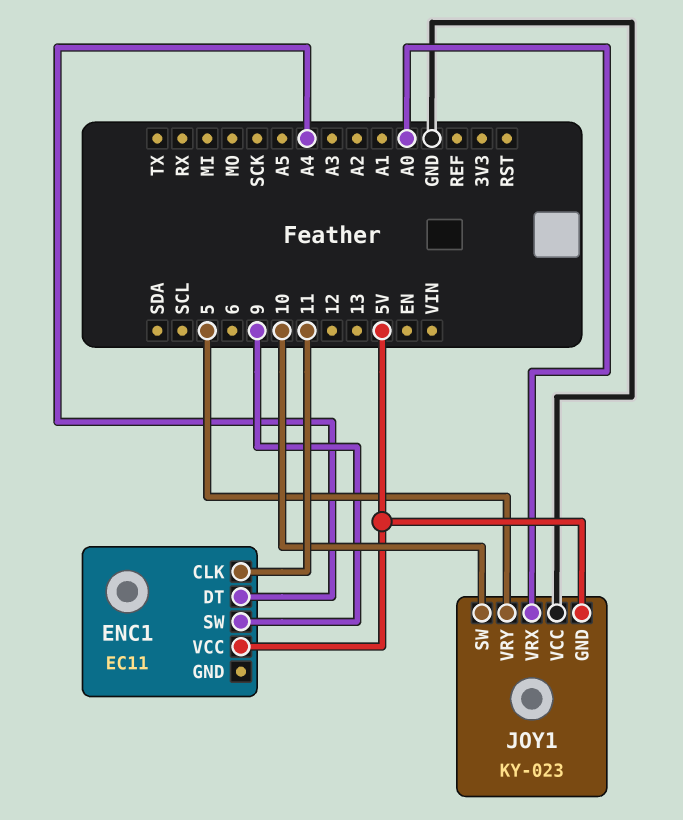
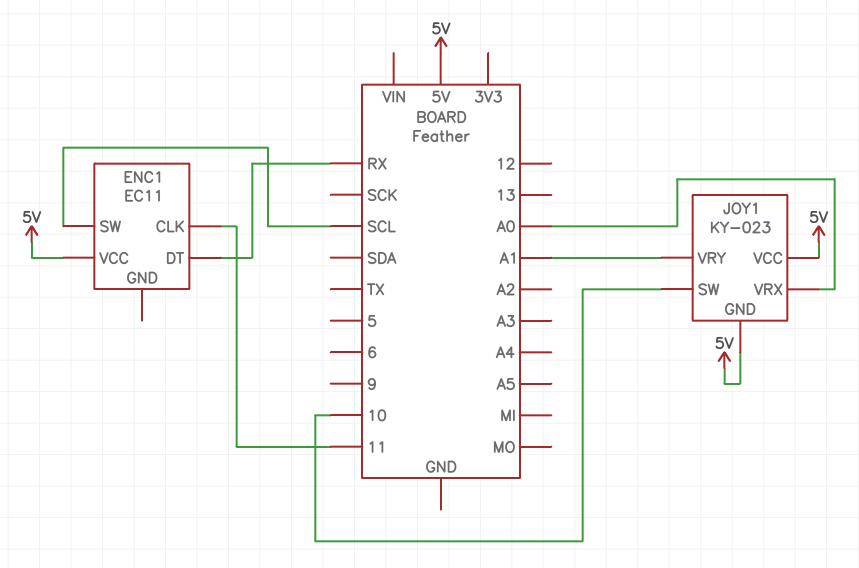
ENC1 pin DT: A4 -> RX
ENC1 pin SW: 9 -> SCL
JOY1 pin VCC: GND -> 5V
JOY1 pin VRY: 5 -> A1

